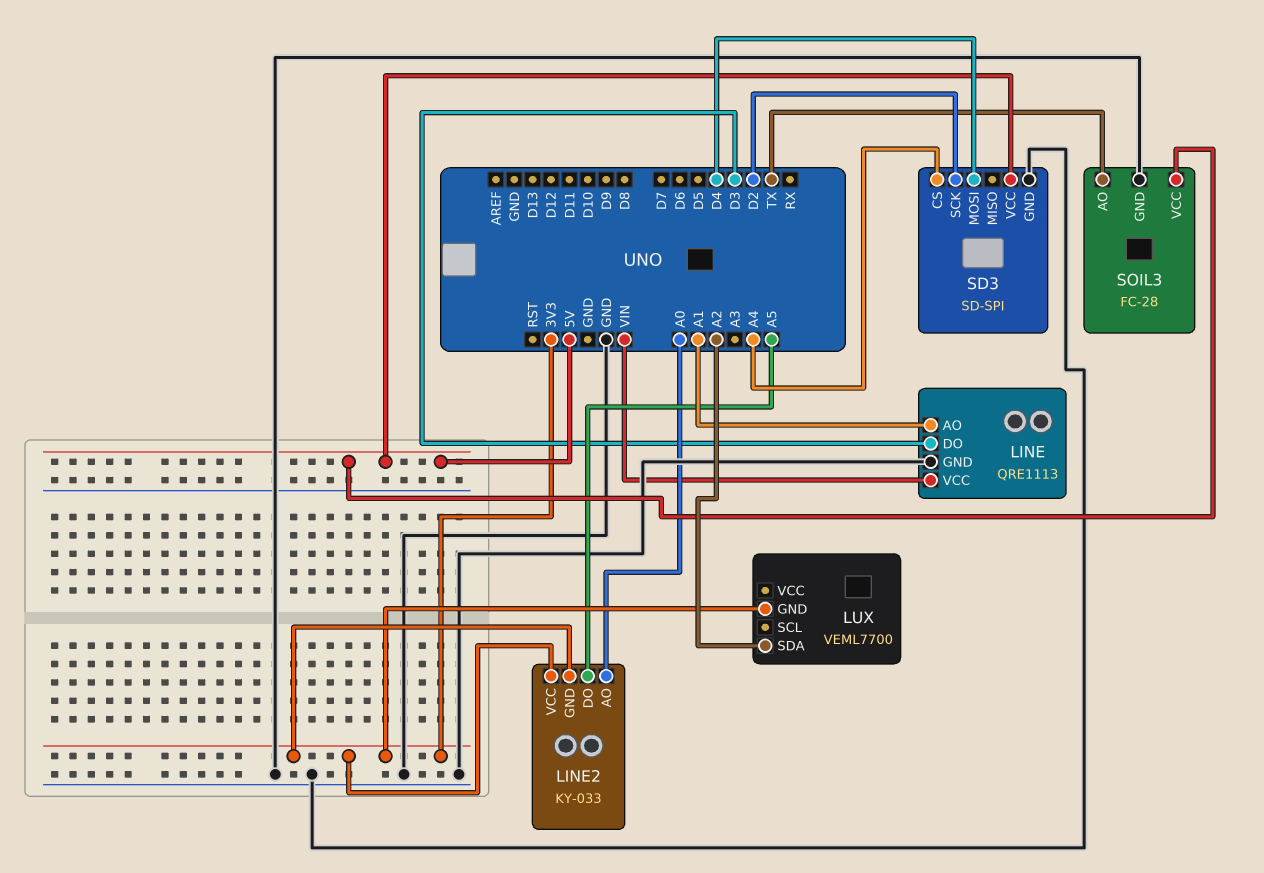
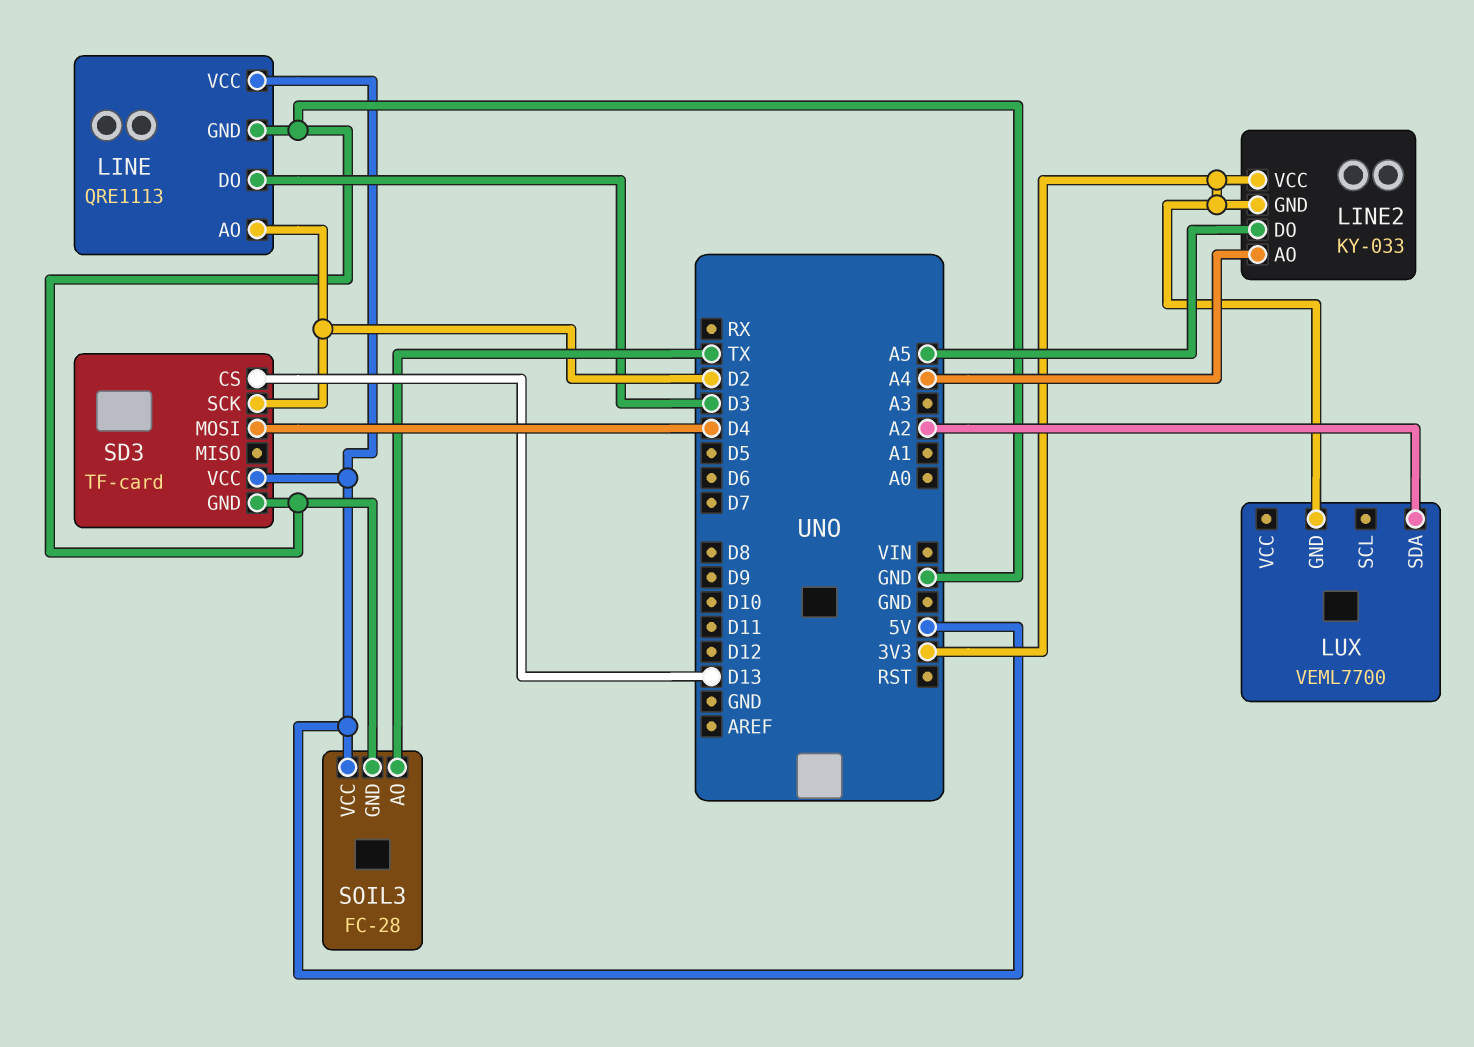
LINE pin AO: A1 -> D2
LINE pin VCC: VIN -> 5V
LINE2 pin AO: A0 -> A4
SD3: SD-SPI -> TF-card
SD3 pin CS: A4 -> D13

